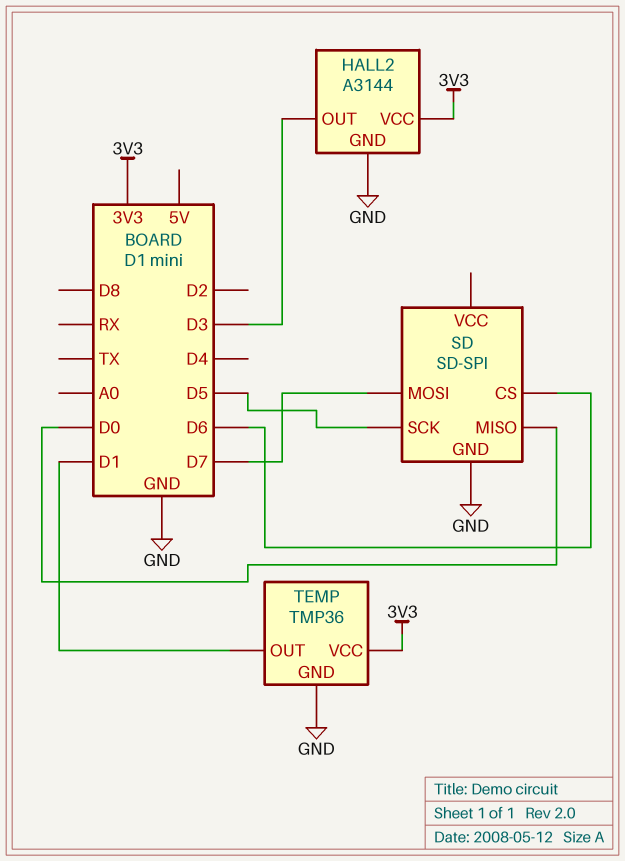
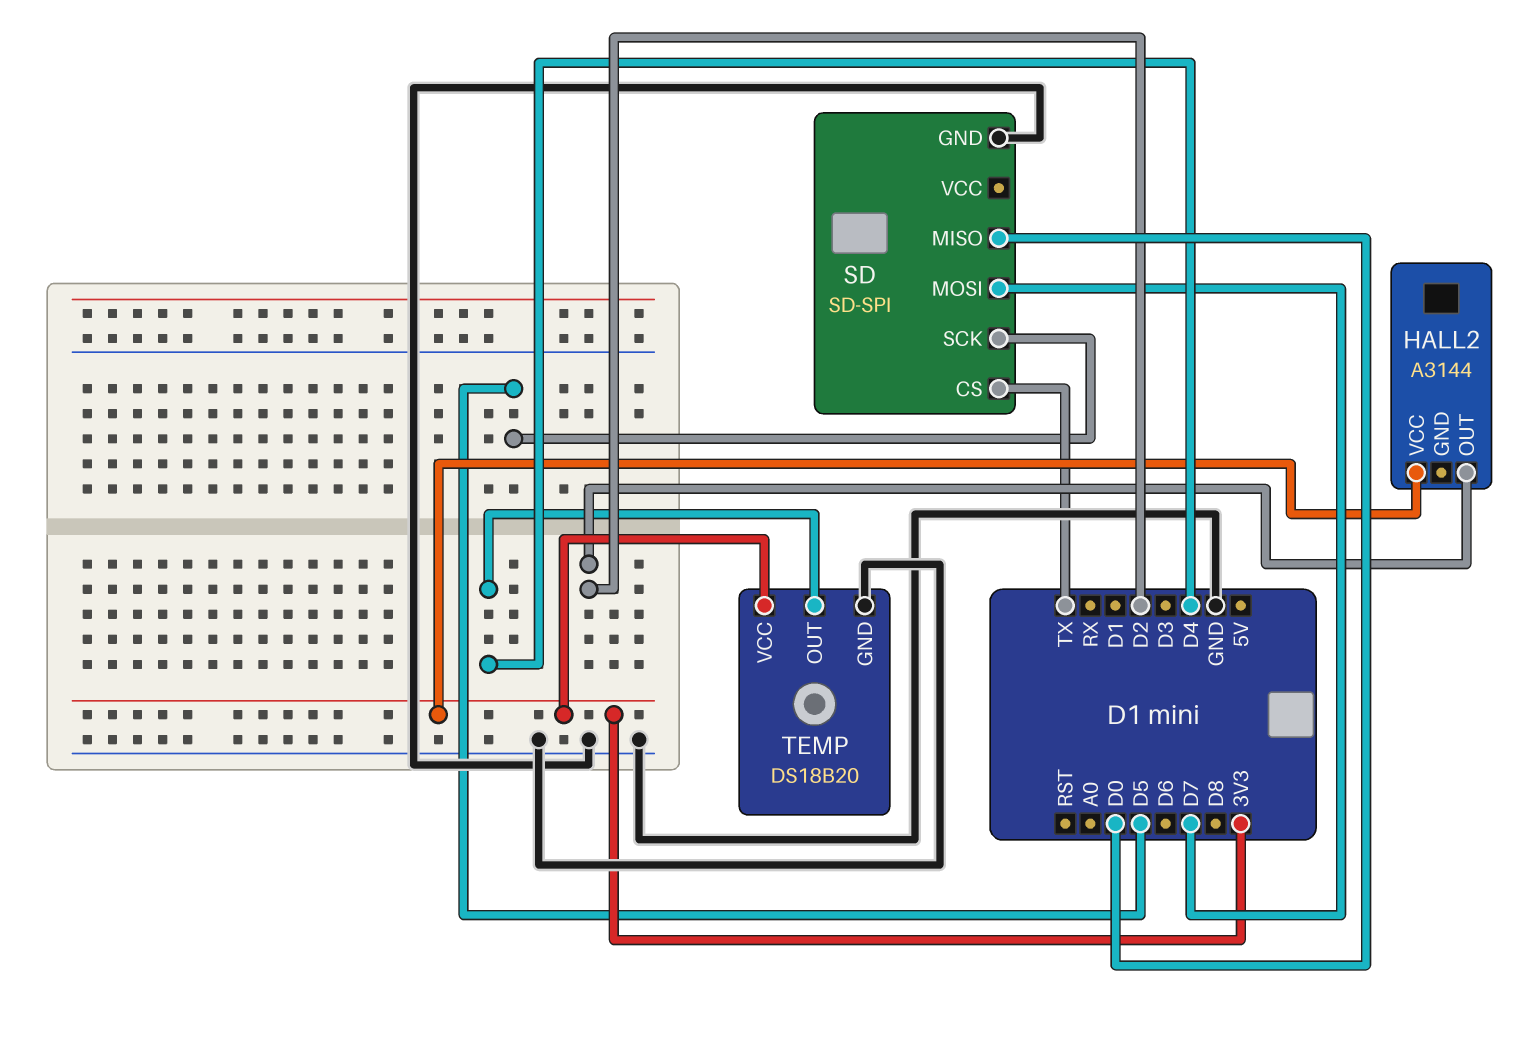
HALL2 pin GND: GND -> none
HALL2 pin OUT: D3 -> D2
SD pin CS: D6 -> TX
TEMP: TMP36 -> DS18B20
TEMP pin OUT: D1 -> D4

